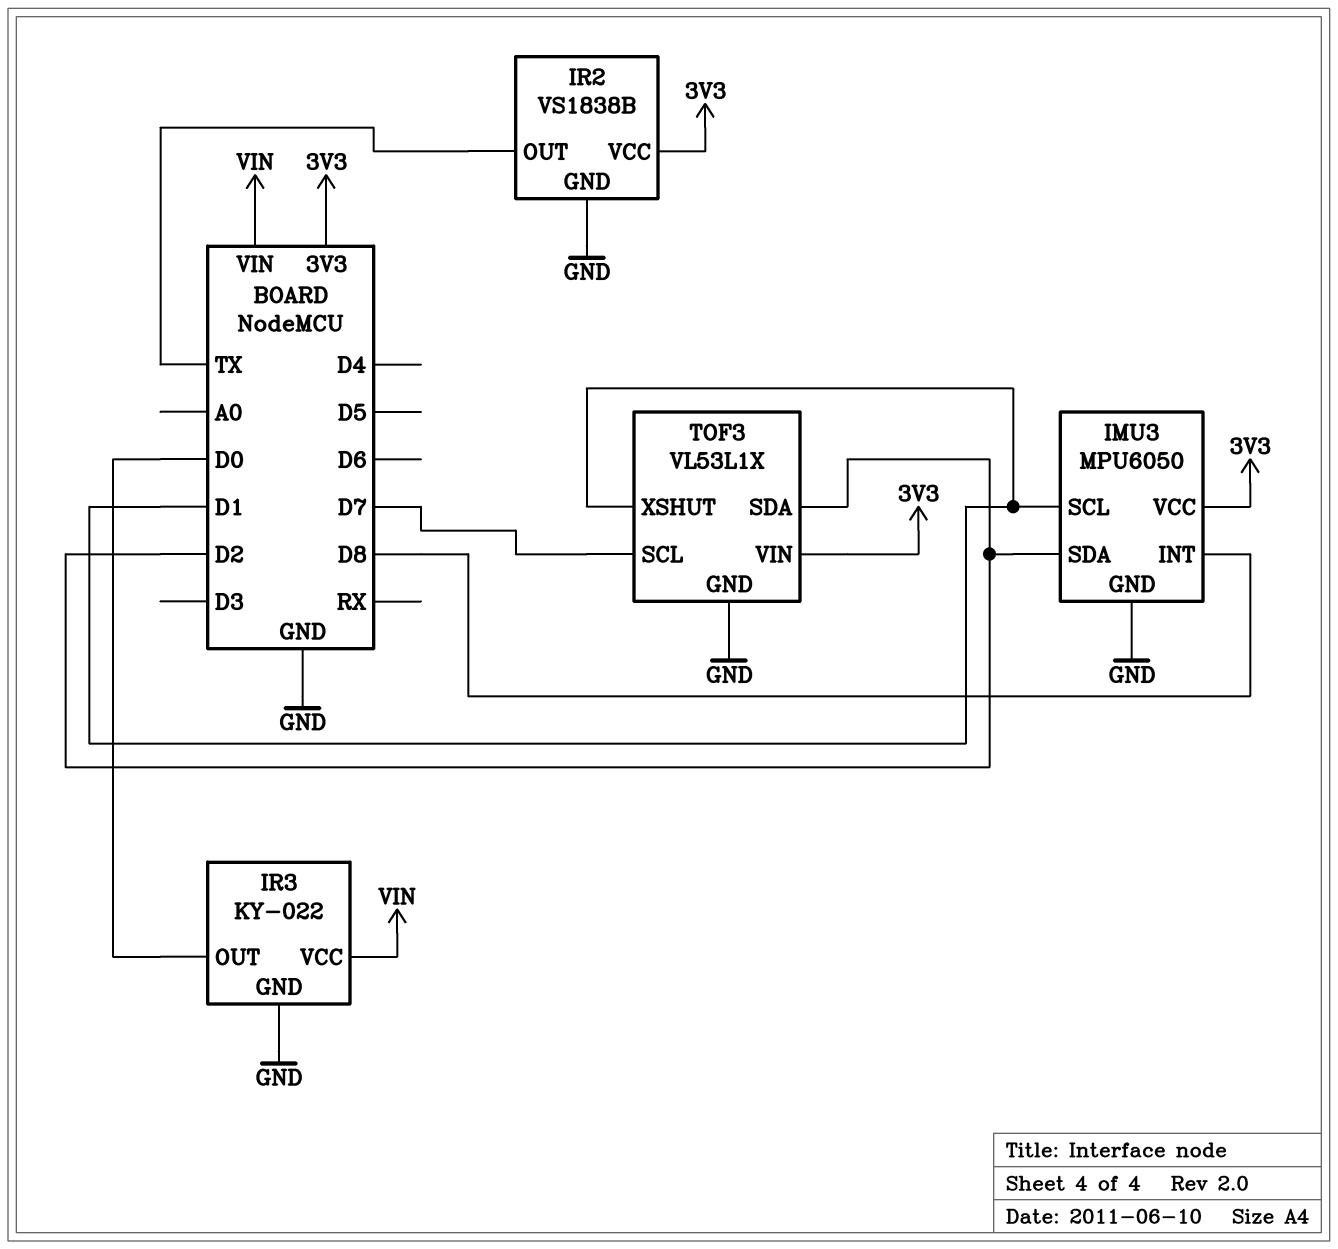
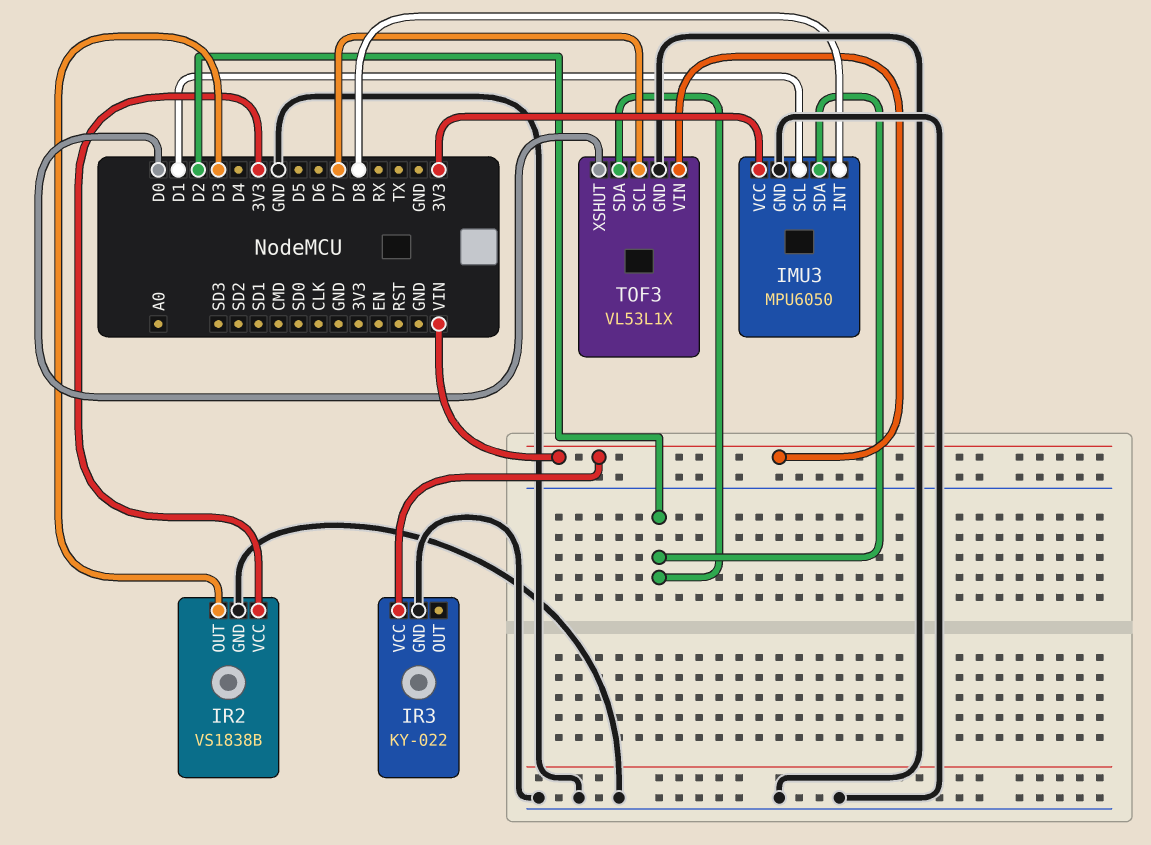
IR2 pin OUT: TX -> D3
IR3 pin OUT: D0 -> none
TOF3 pin VIN: 3V3 -> VIN
TOF3 pin XSHUT: D1 -> D0

